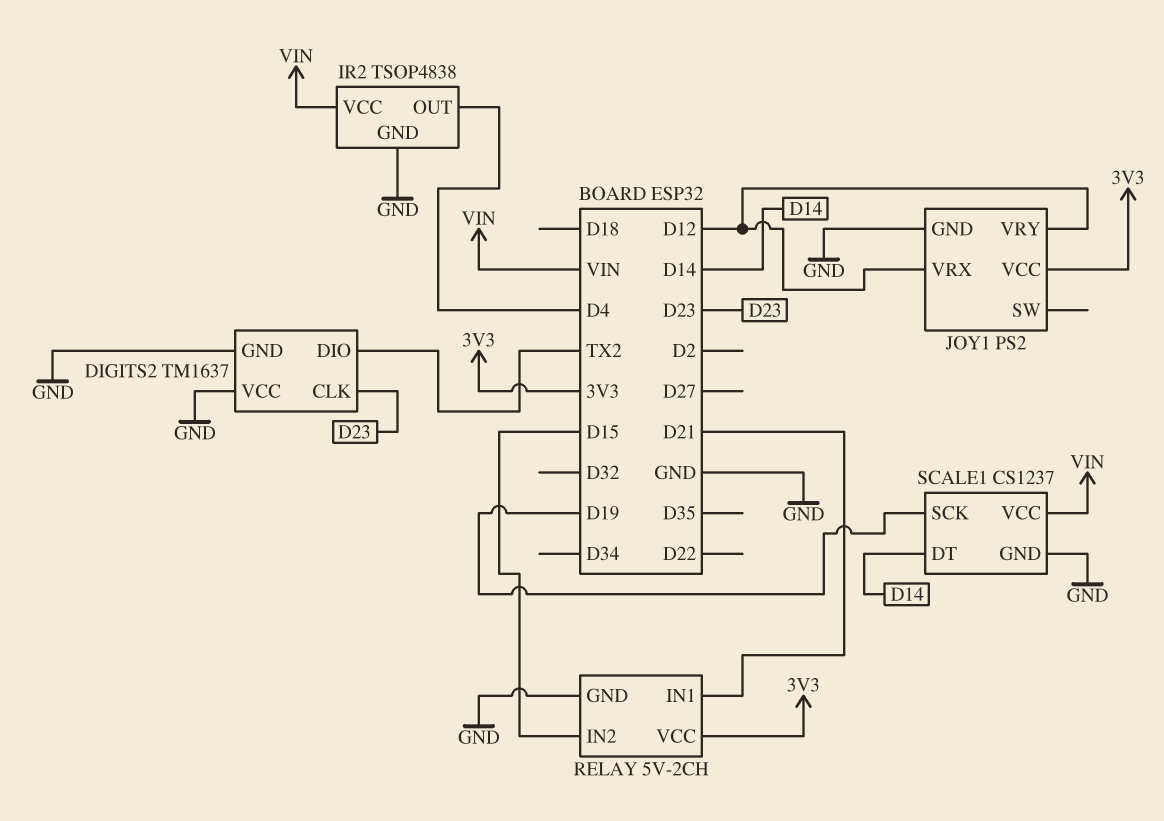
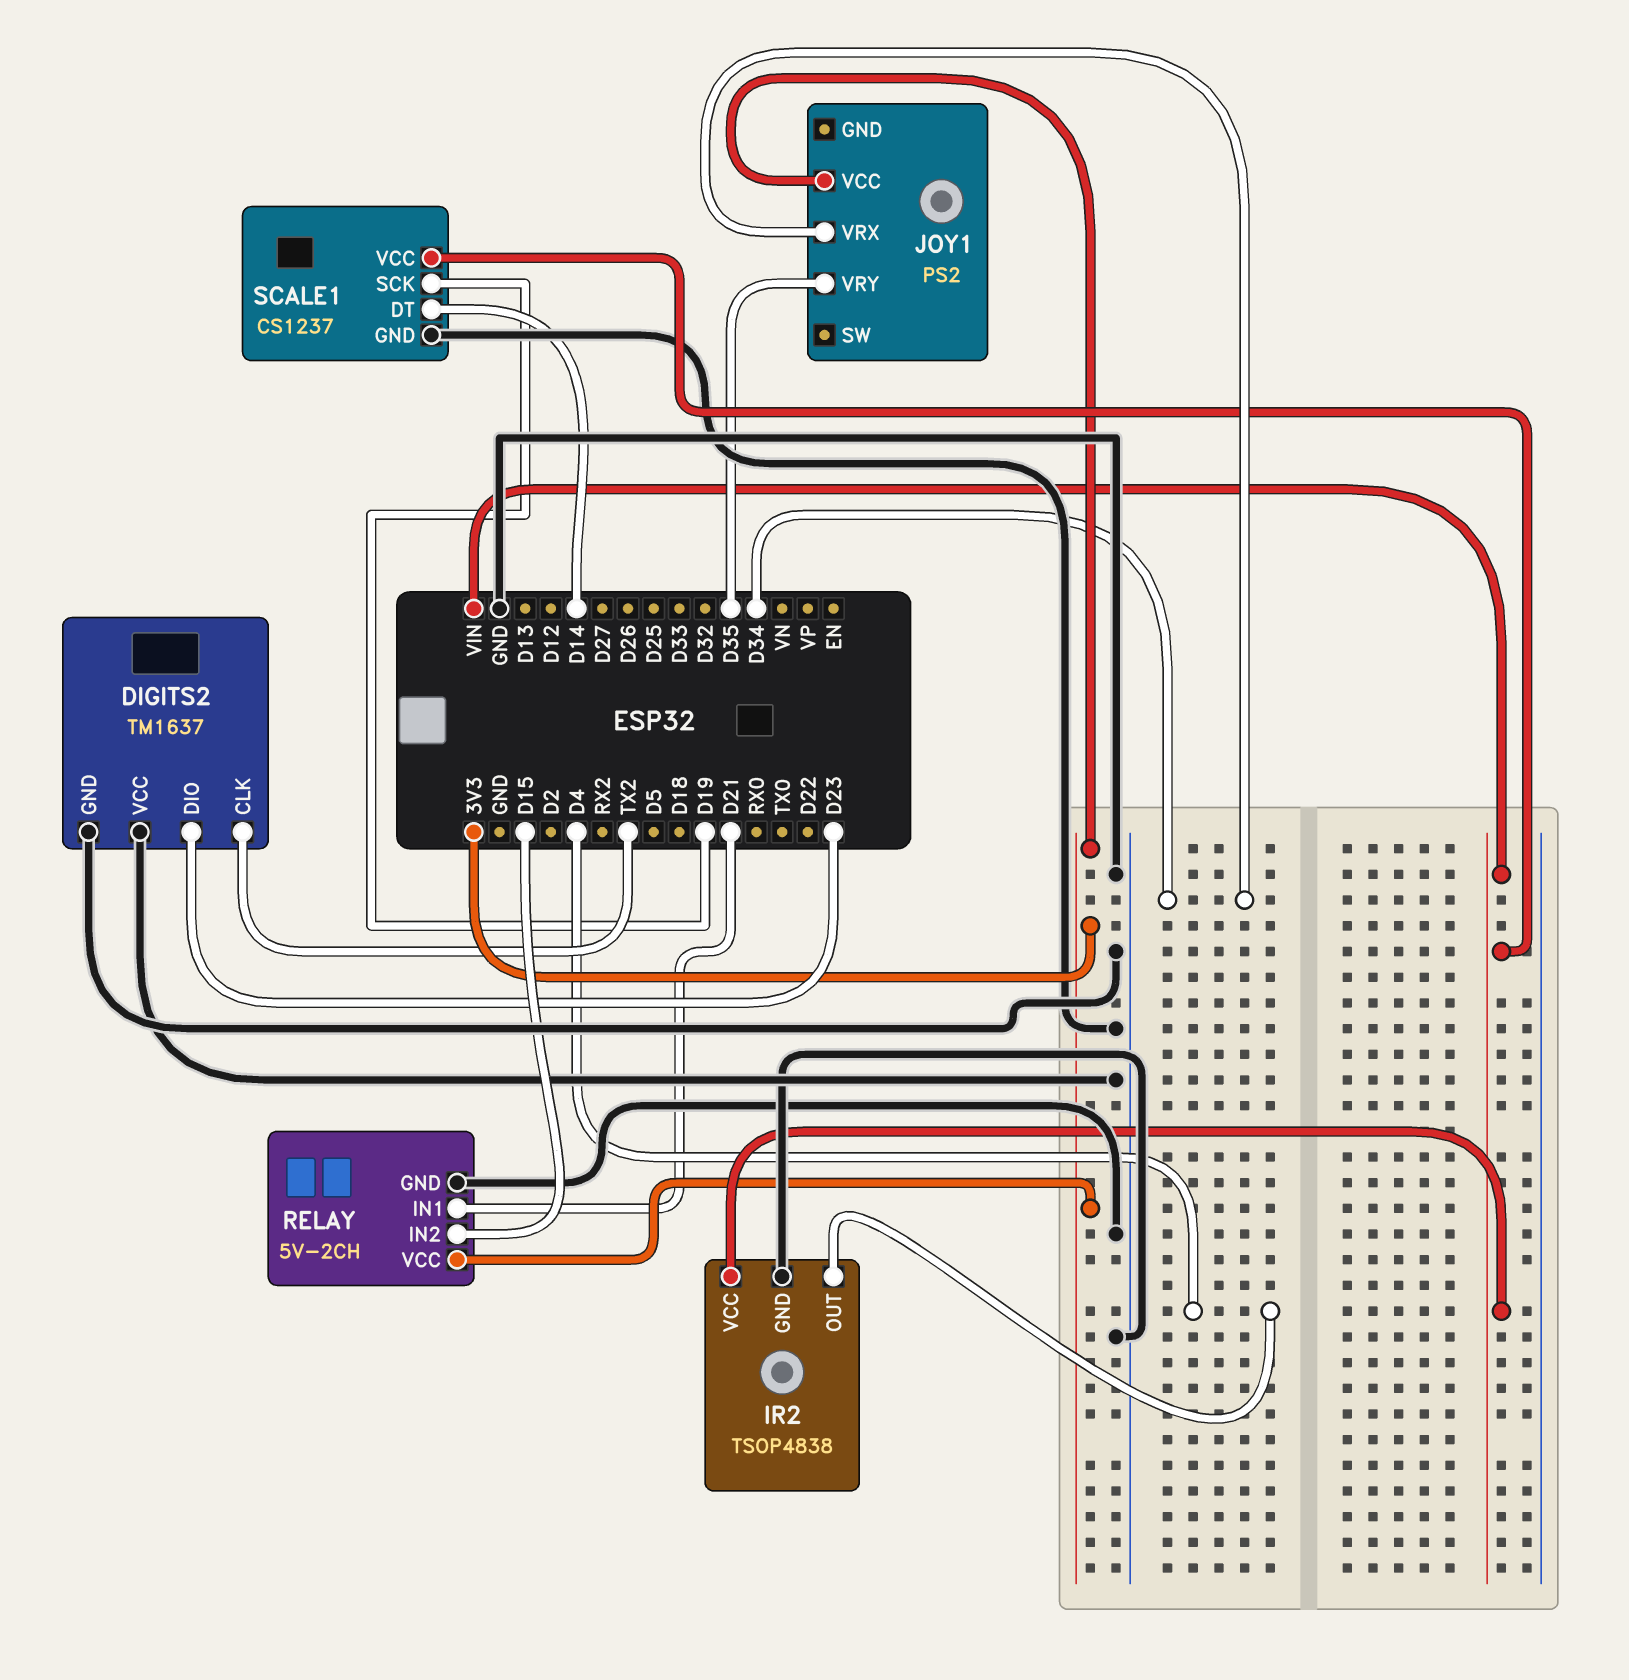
DIGITS2 pin CLK: D23 -> TX2
DIGITS2 pin DIO: TX2 -> D23
JOY1 pin GND: GND -> none
JOY1 pin VRX: D12 -> D34
JOY1 pin VRY: D12 -> D35

